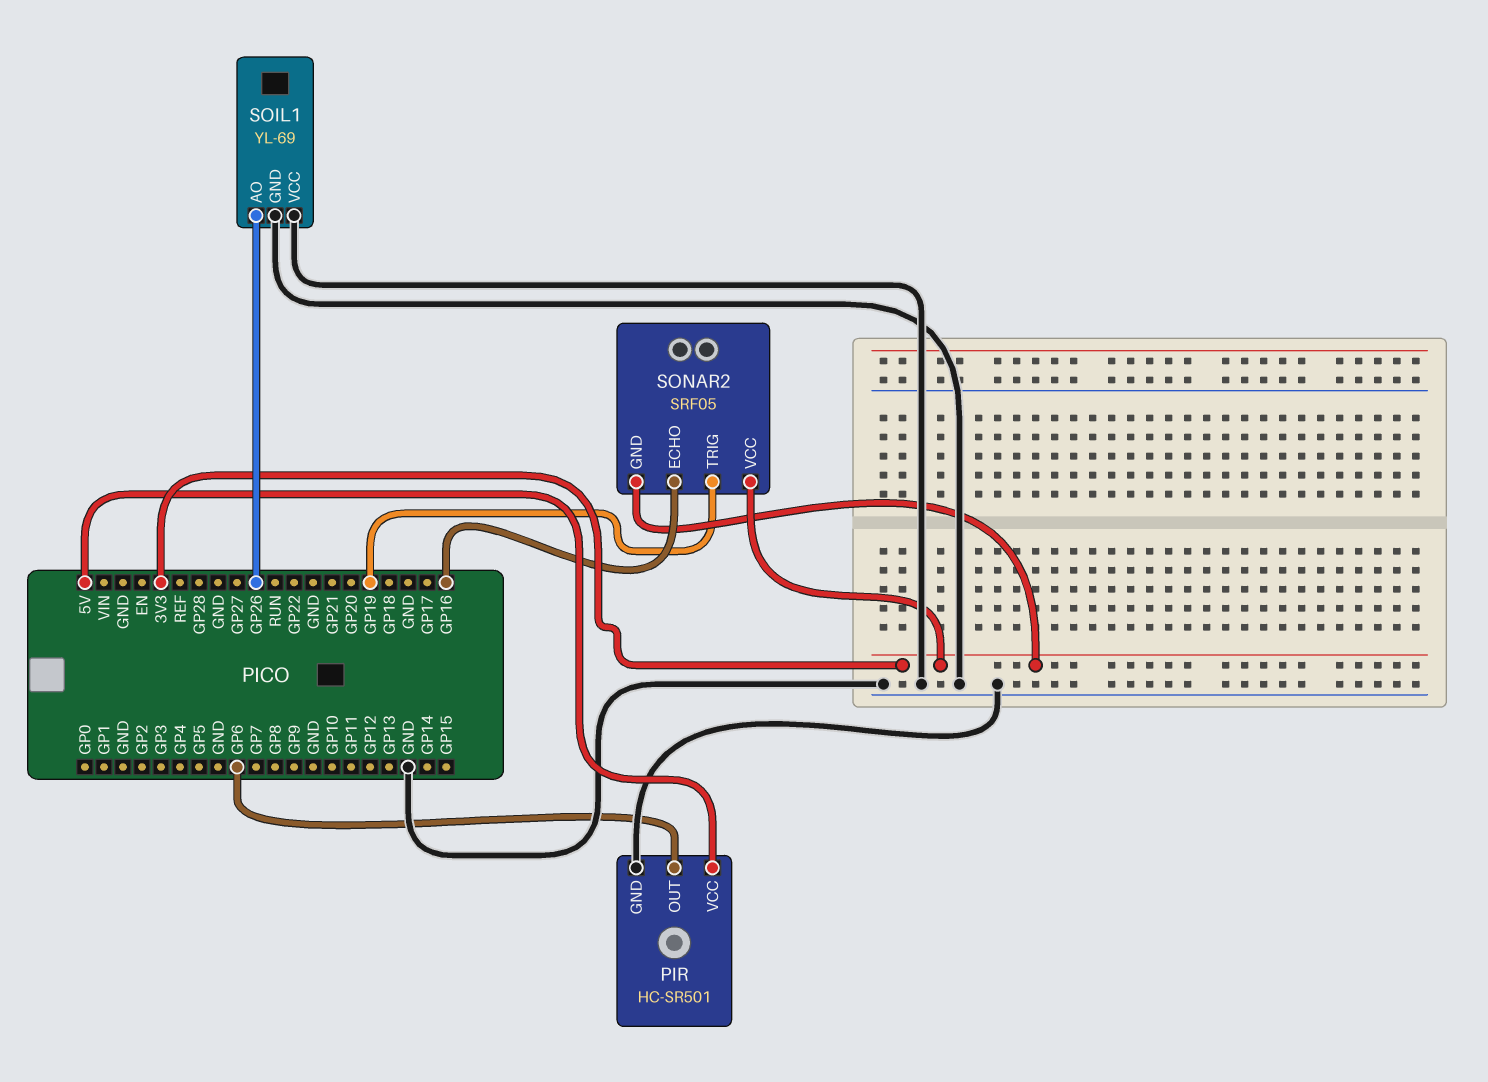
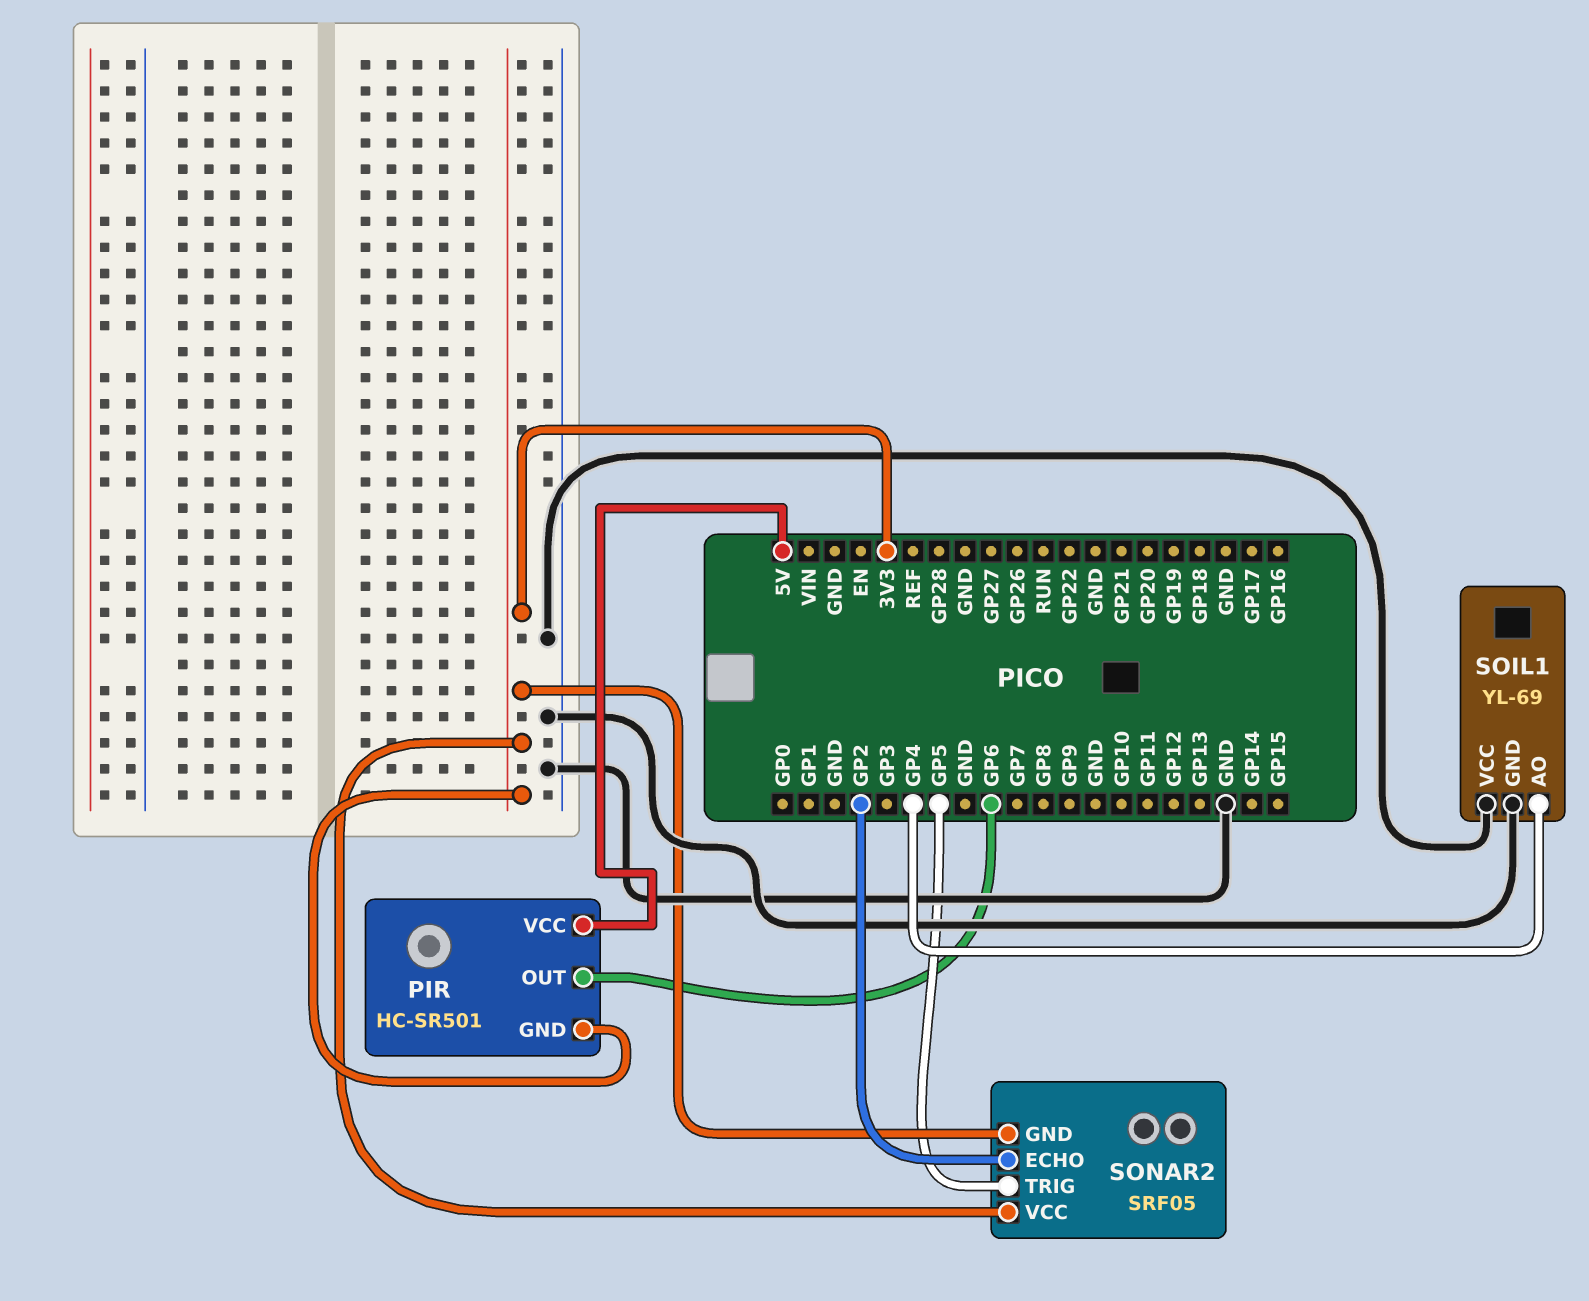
PIR pin GND: GND -> 3V3
SOIL1 pin AO: GP26 -> GP4
SONAR2 pin ECHO: GP16 -> GP2
SONAR2 pin TRIG: GP19 -> GP5

